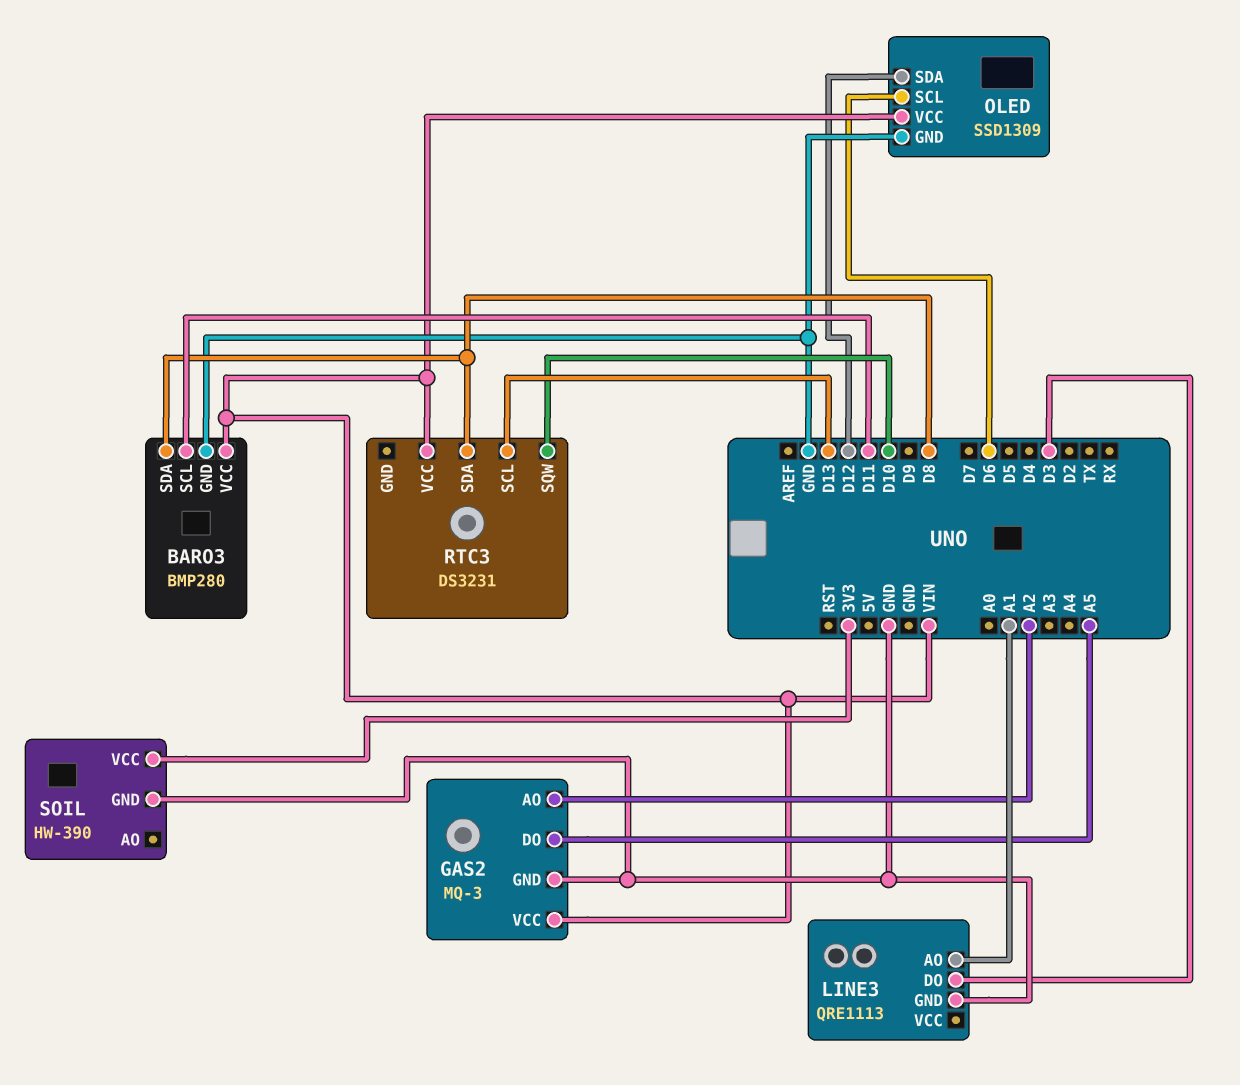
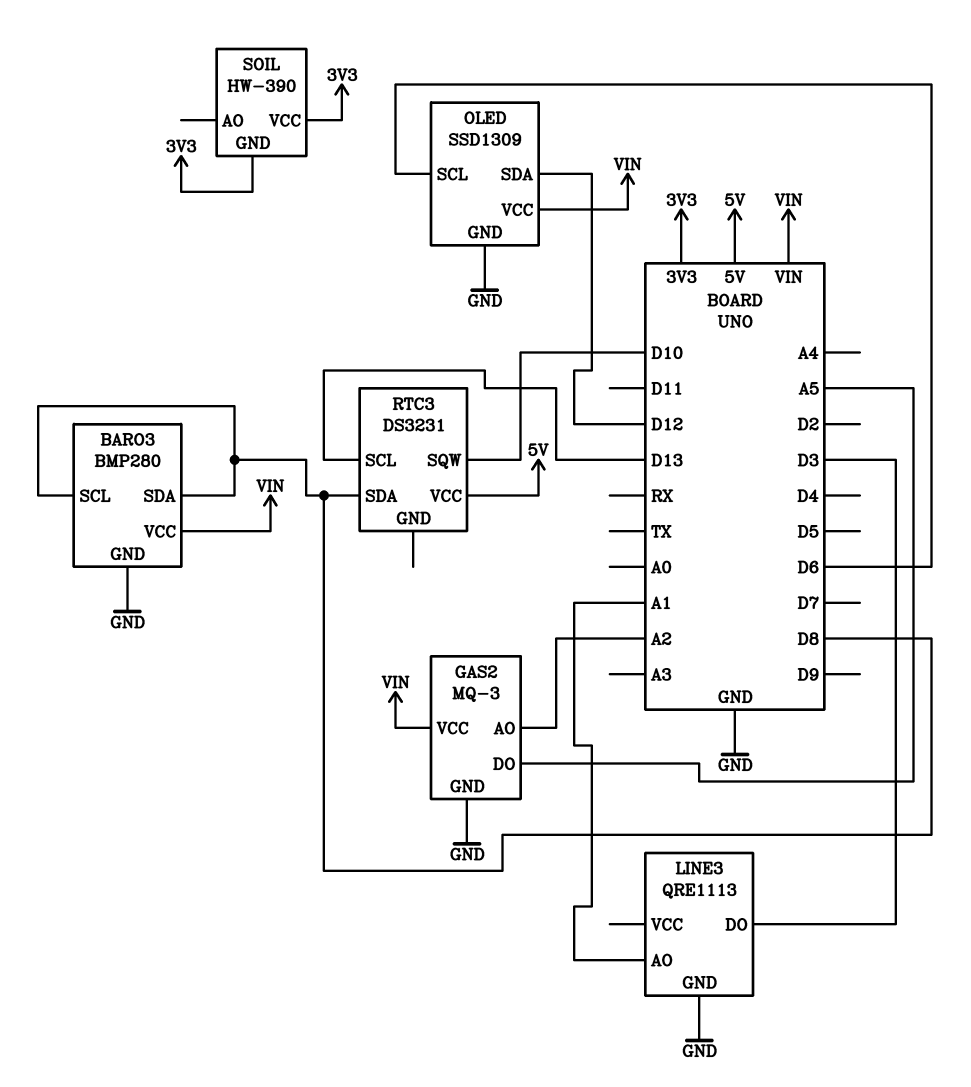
BARO3 pin SCL: D11 -> D8
RTC3 pin VCC: VIN -> 5V
SOIL pin GND: GND -> 3V3

